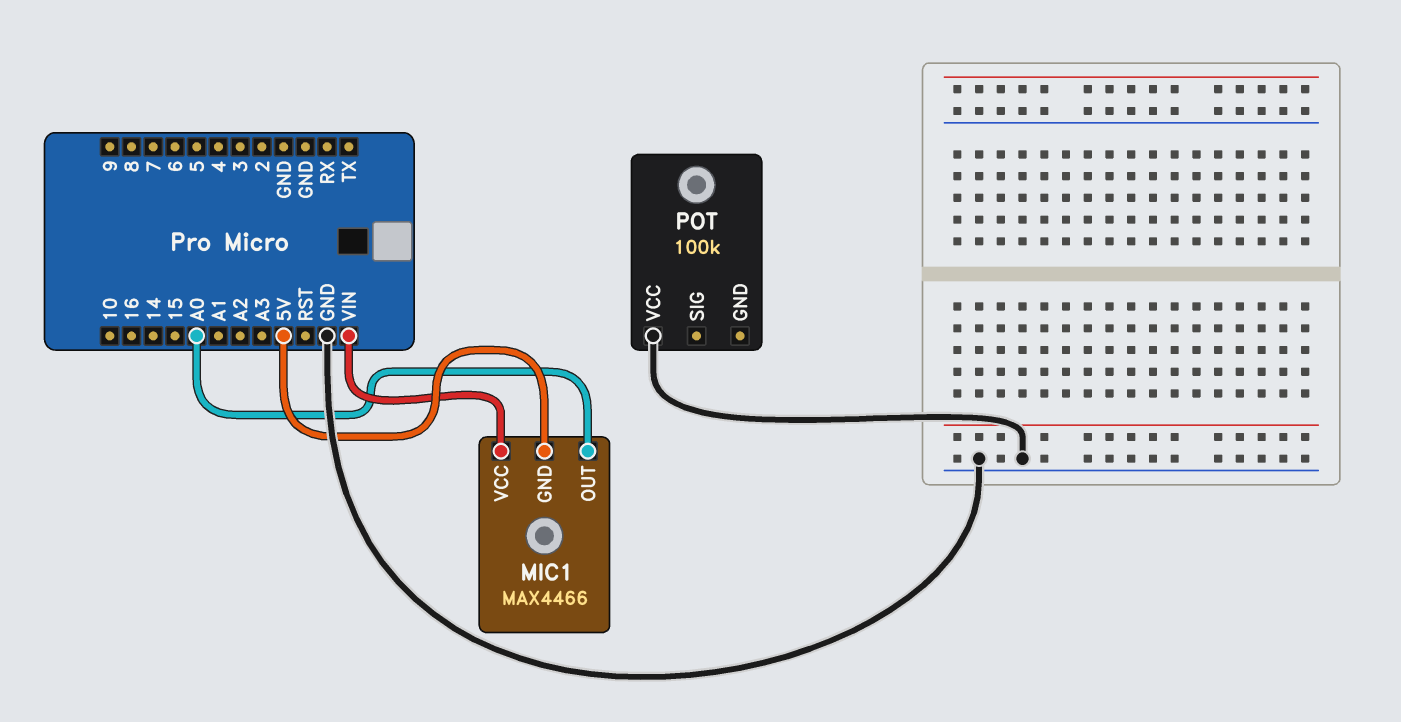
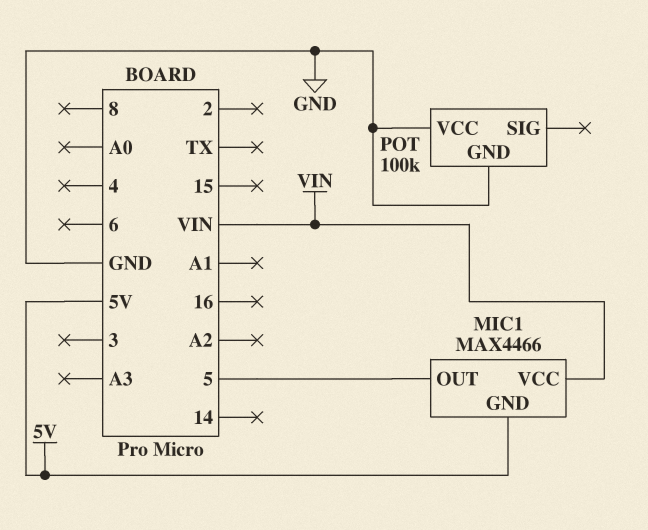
MIC1 pin OUT: A0 -> 5
POT pin GND: none -> GND

